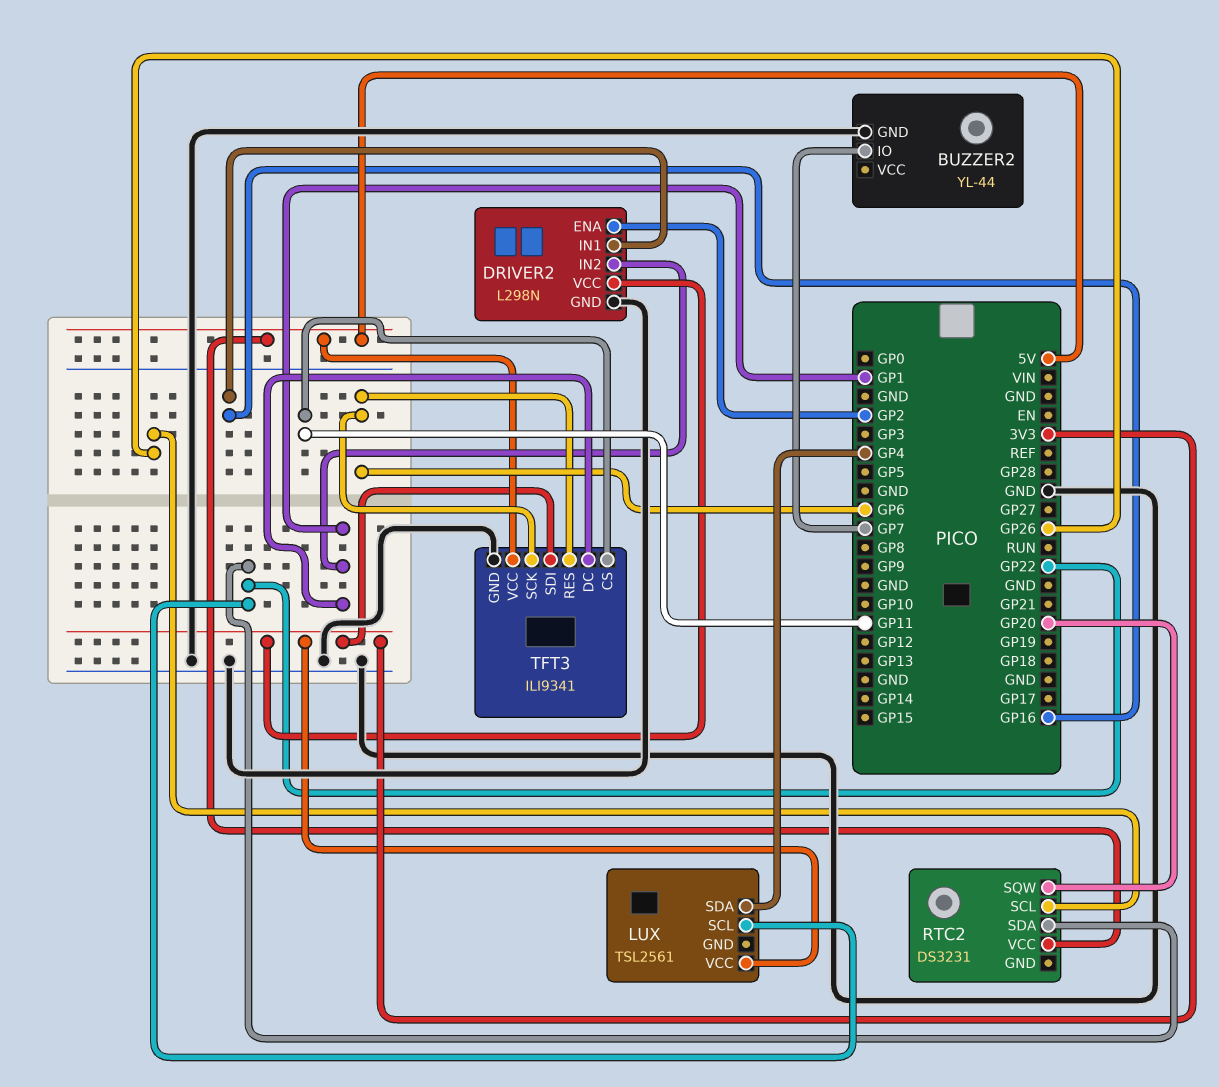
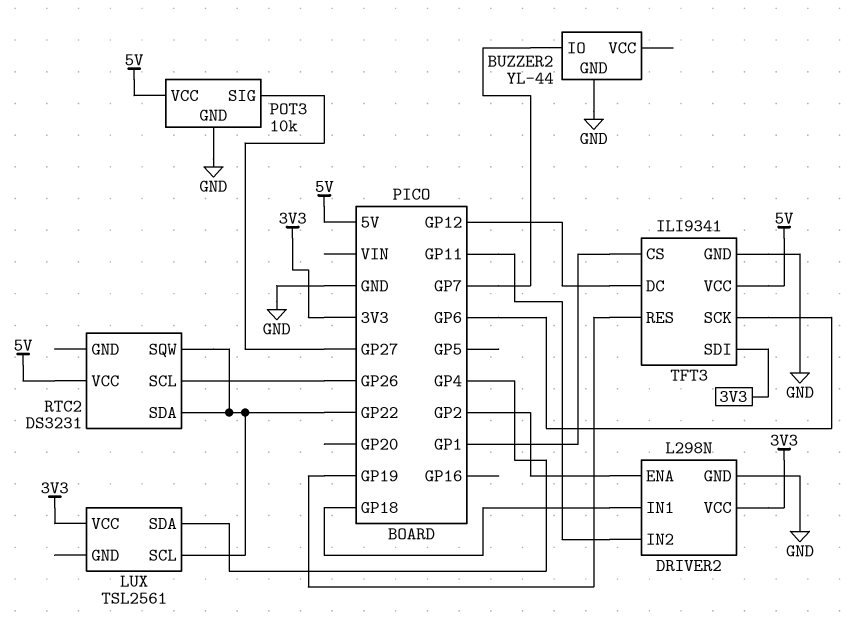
DRIVER2 pin IN1: GP16 -> GP18
DRIVER2 pin IN2: GP1 -> GP11
POT3: none -> 10k
POT3 pin GND: none -> GND
POT3 pin SIG: none -> GP27
POT3 pin VCC: none -> 5V
RTC2 pin SQW: GP20 -> GP22
TFT3 pin CS: GP11 -> GP1
TFT3 pin DC: GP1 -> GP12
TFT3 pin RES: GP6 -> GP19

